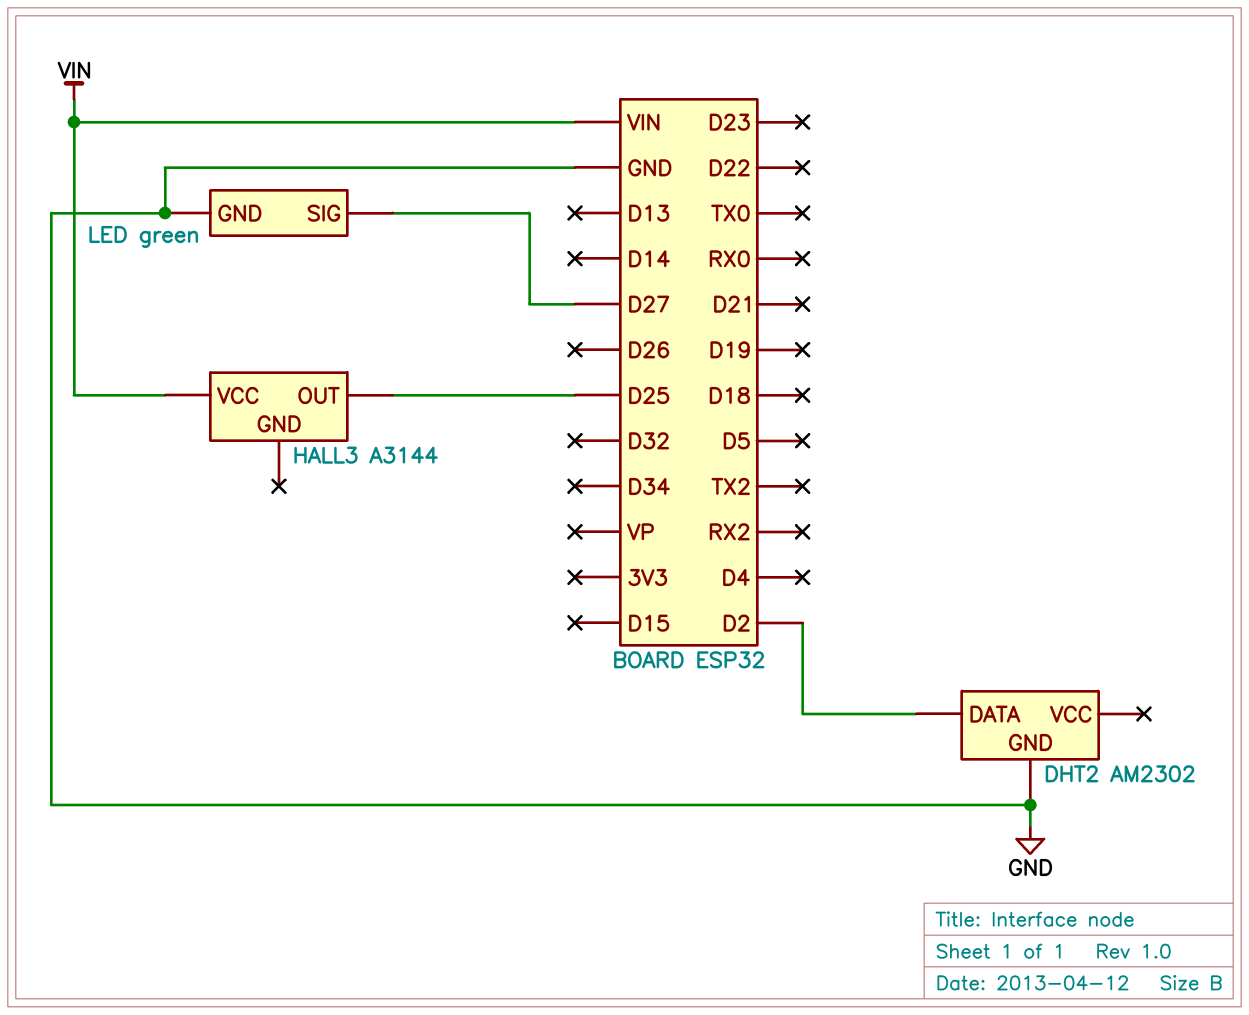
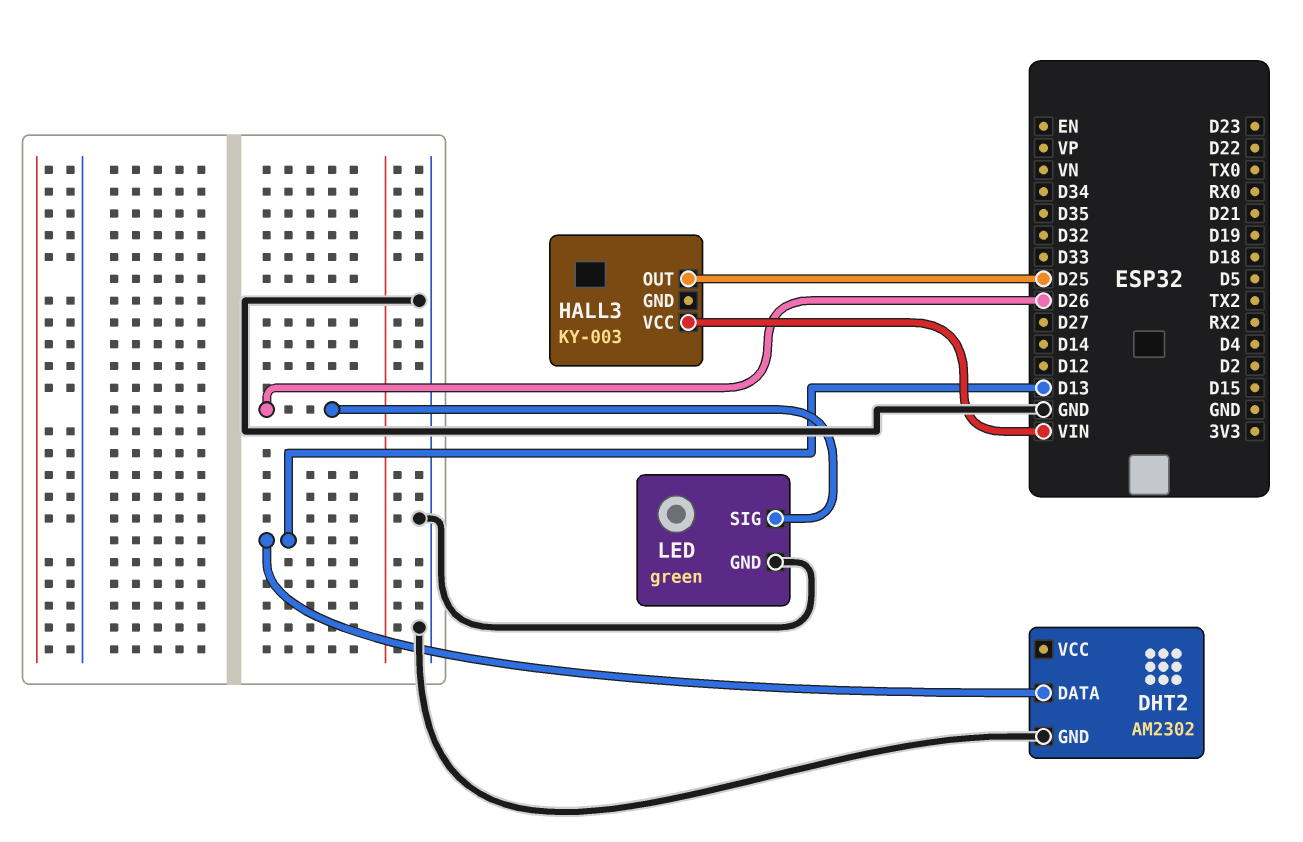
DHT2 pin DATA: D2 -> D13
HALL3: A3144 -> KY-003
LED pin SIG: D27 -> D26

